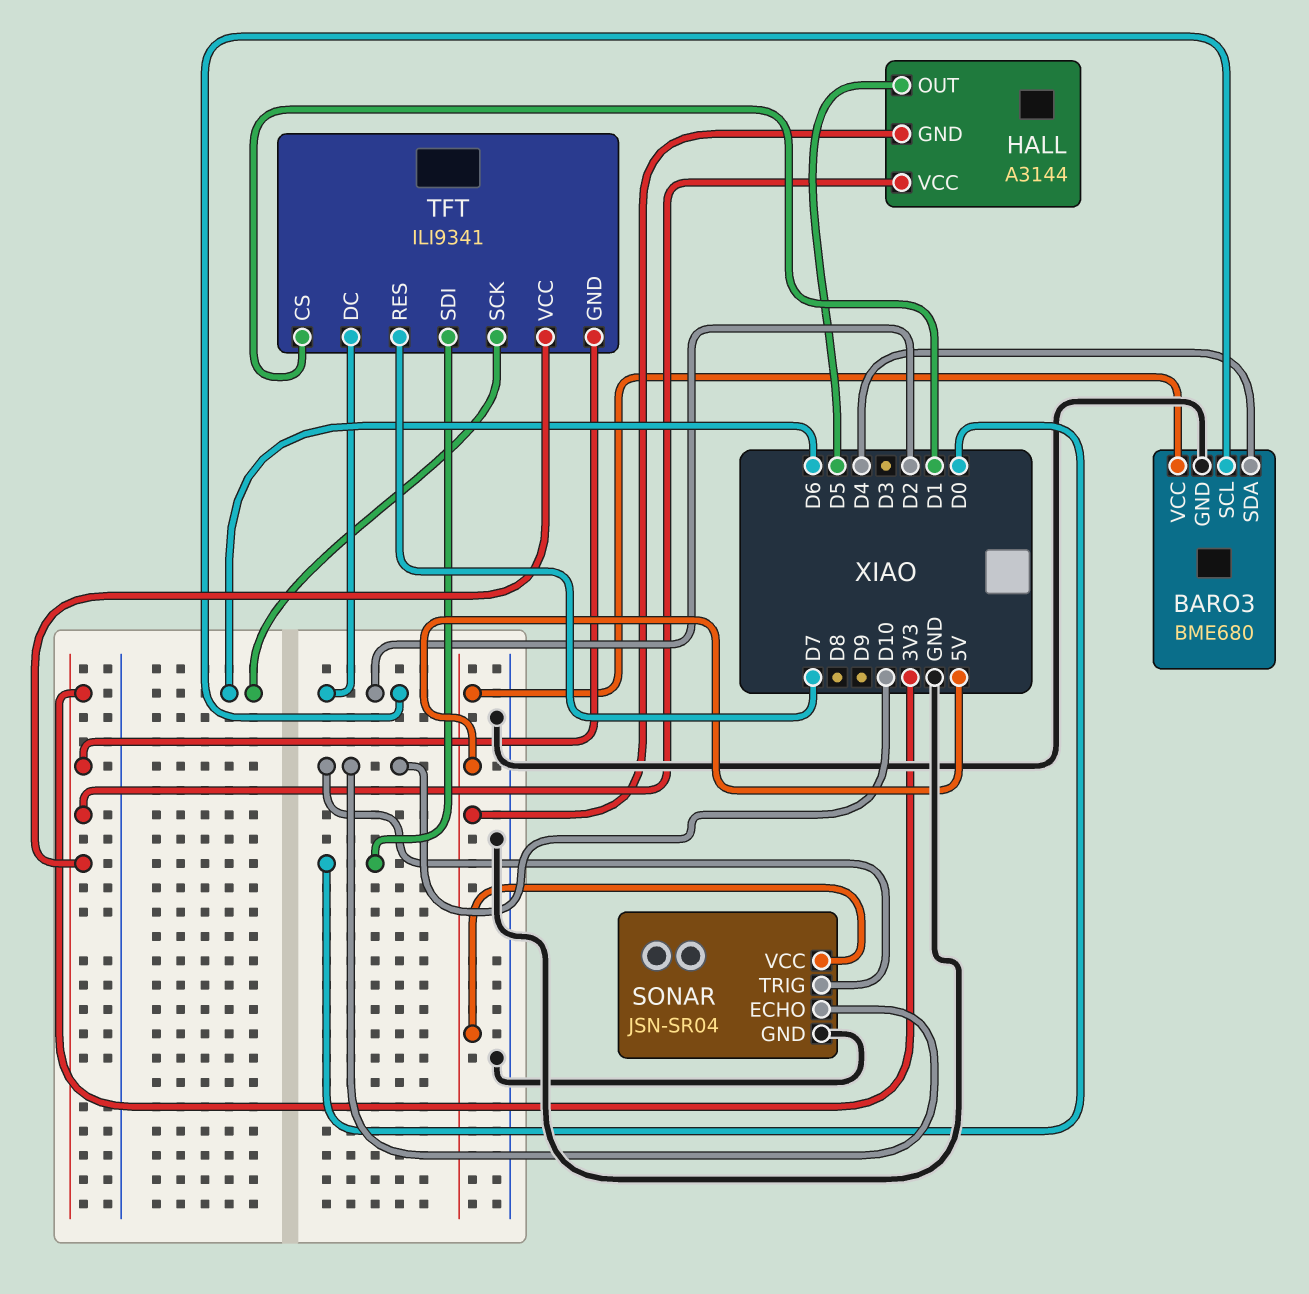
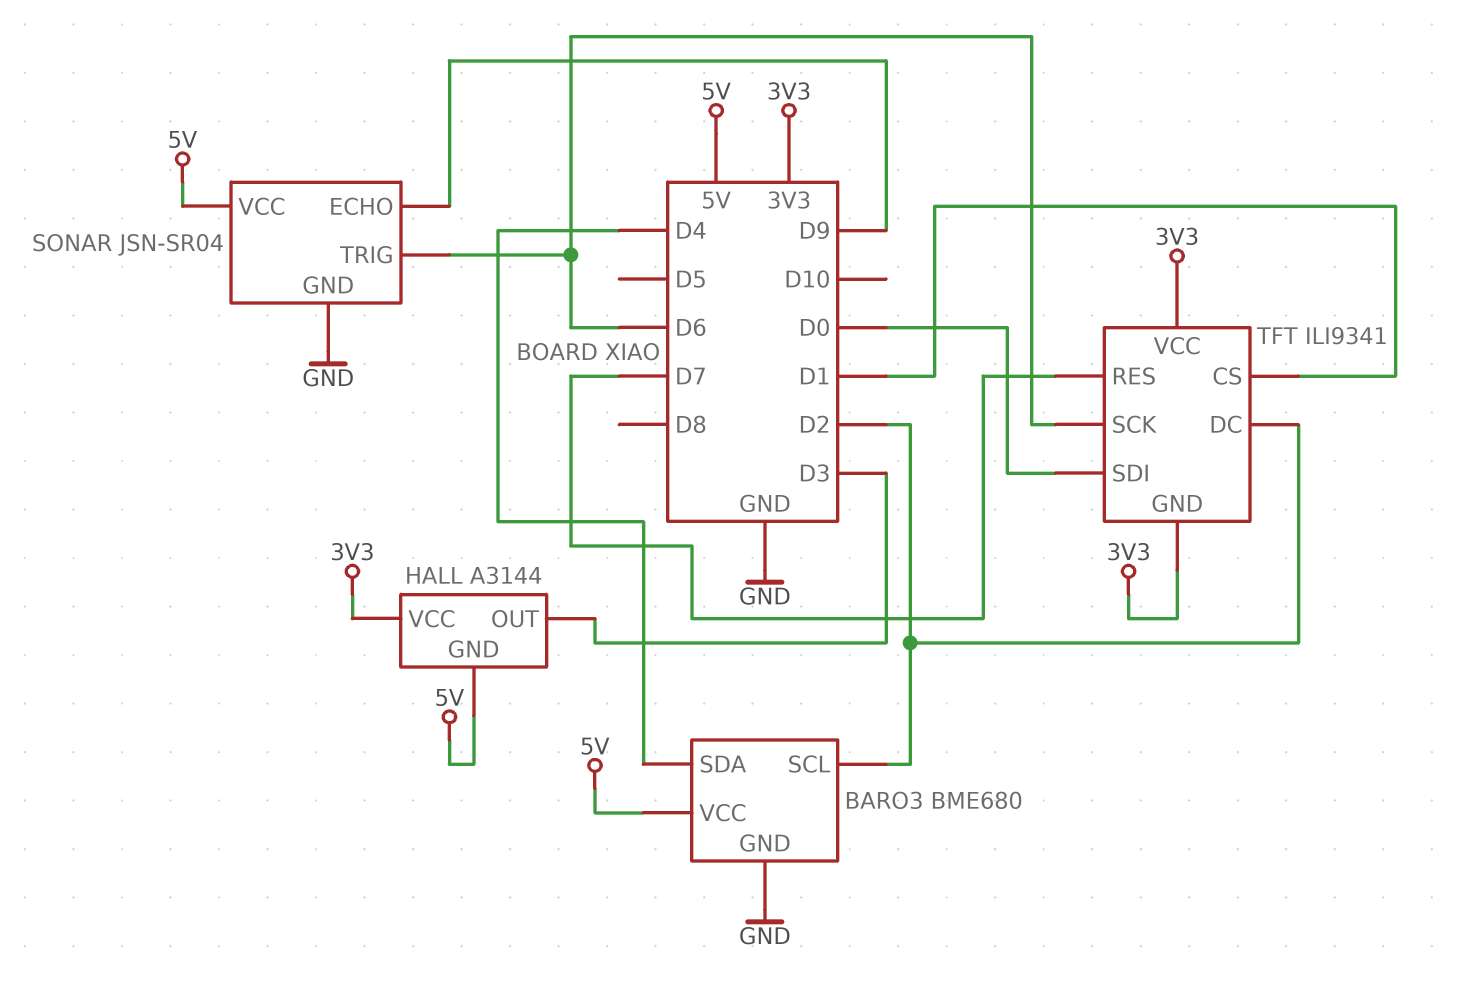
HALL pin OUT: D5 -> D3
SONAR pin ECHO: D10 -> D9
SONAR pin TRIG: D10 -> D6

